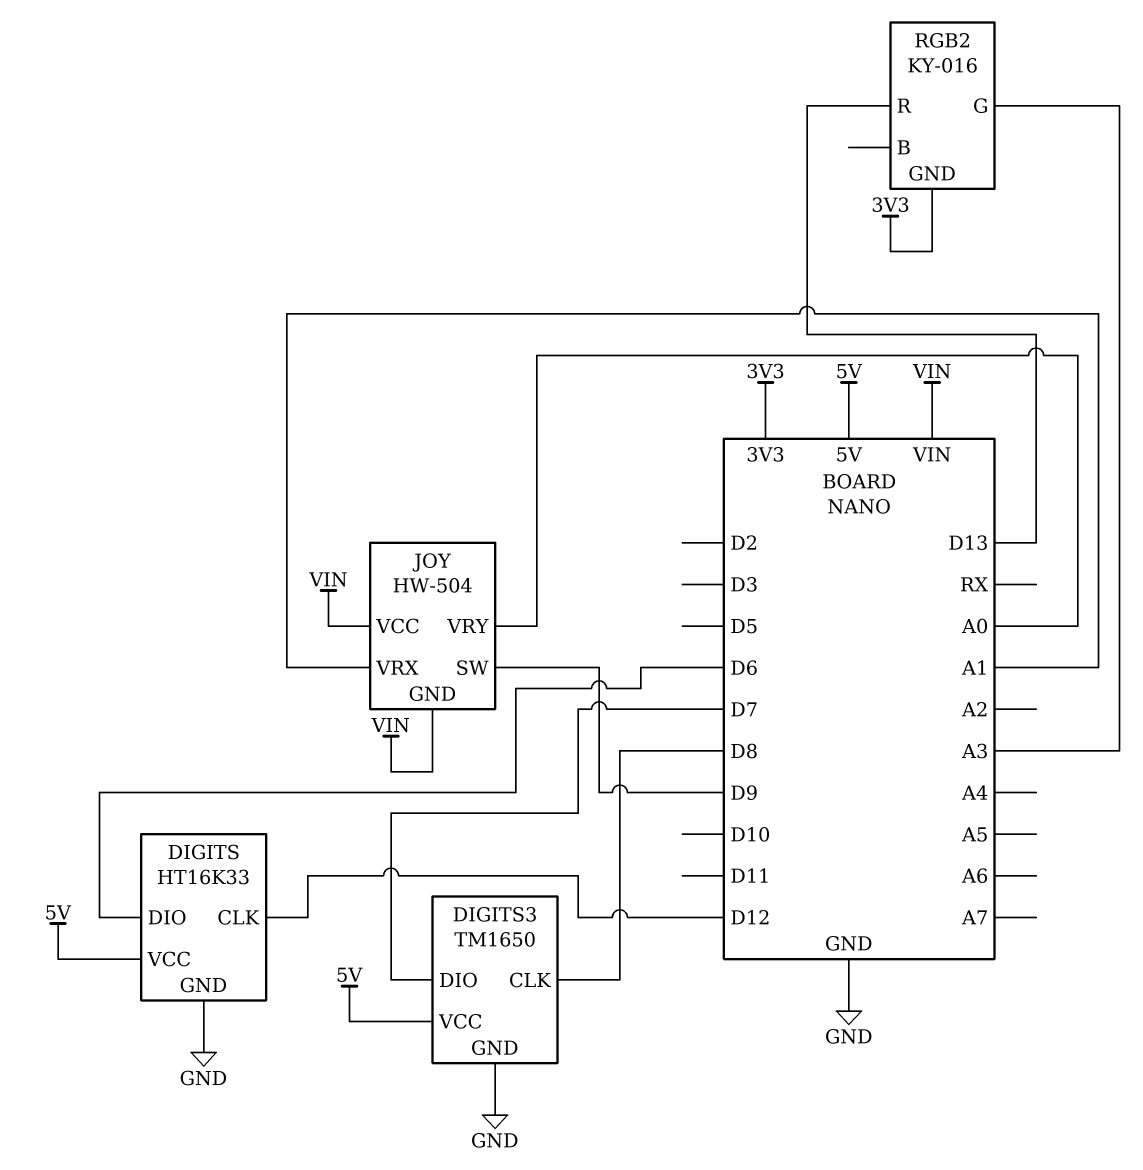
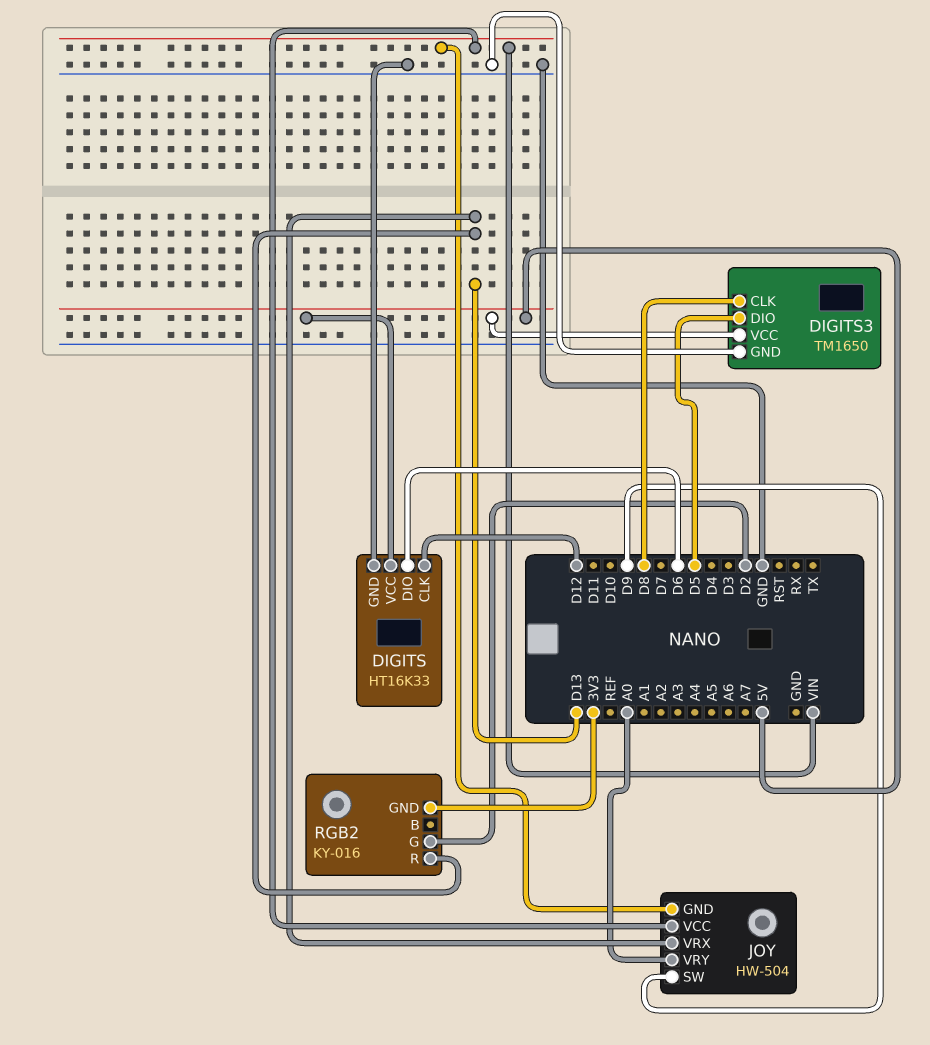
DIGITS3 pin DIO: D7 -> D5
JOY pin VRX: A1 -> D13
RGB2 pin G: A3 -> D2

